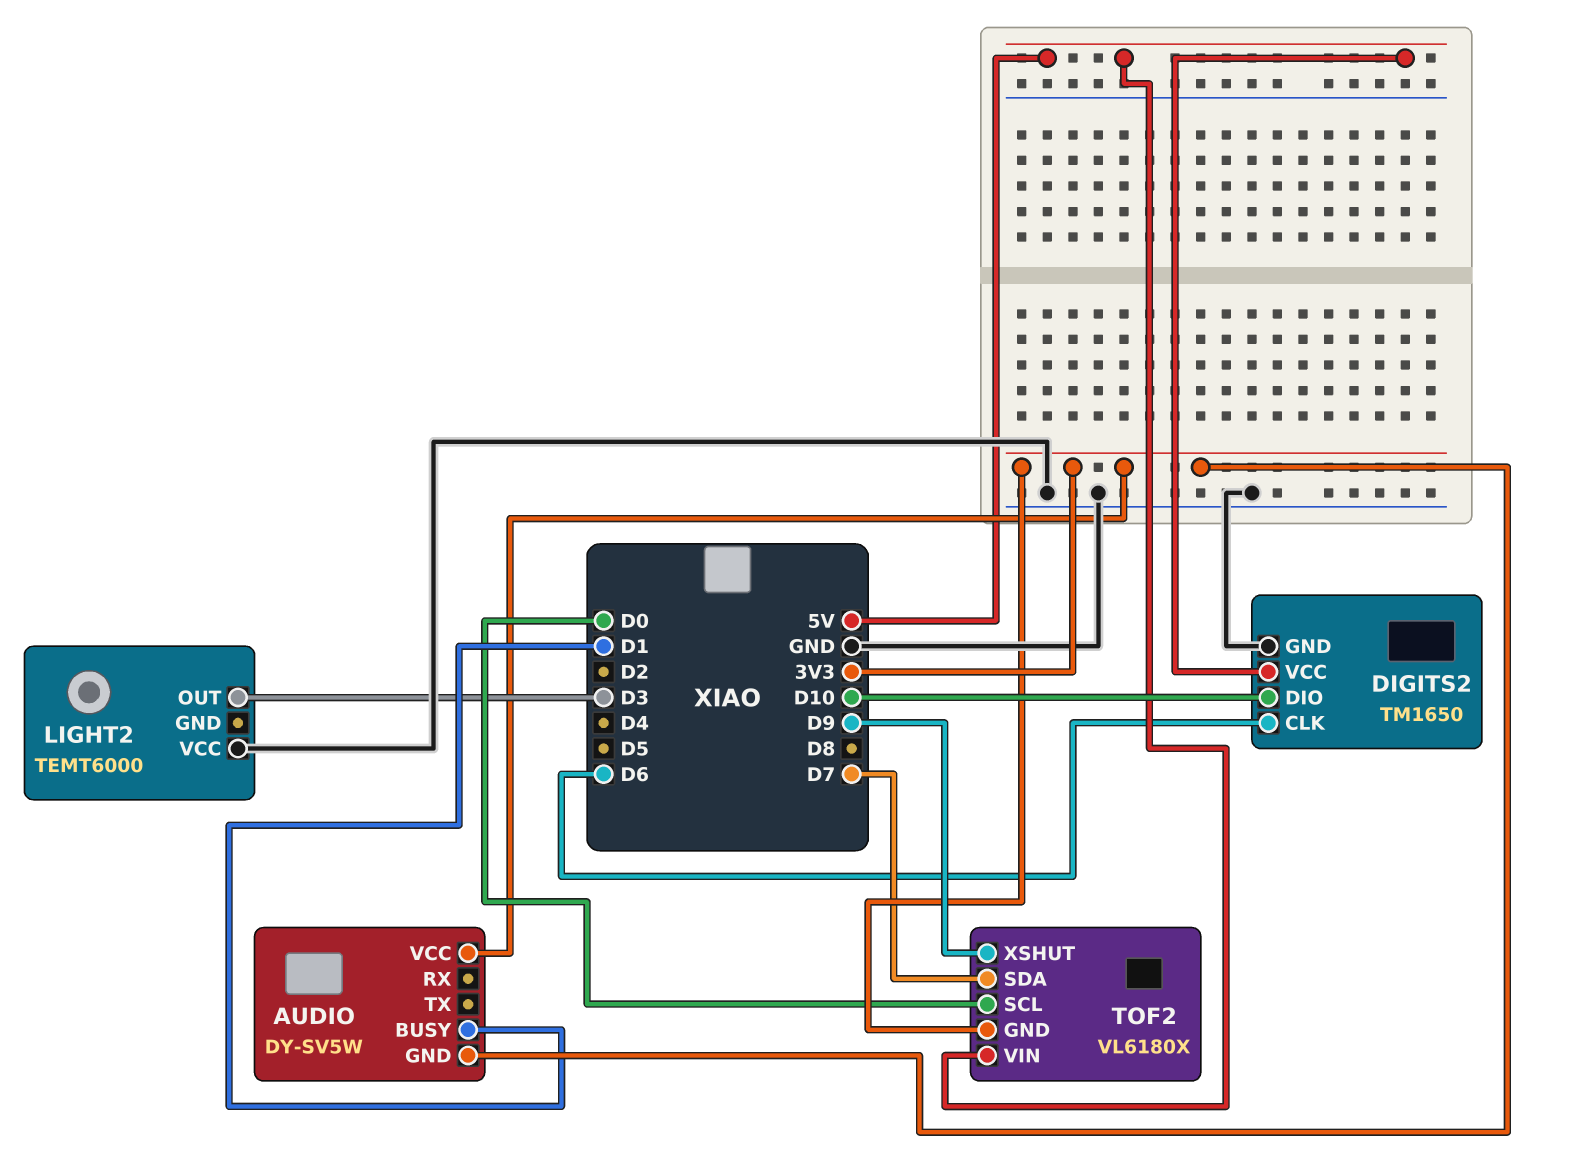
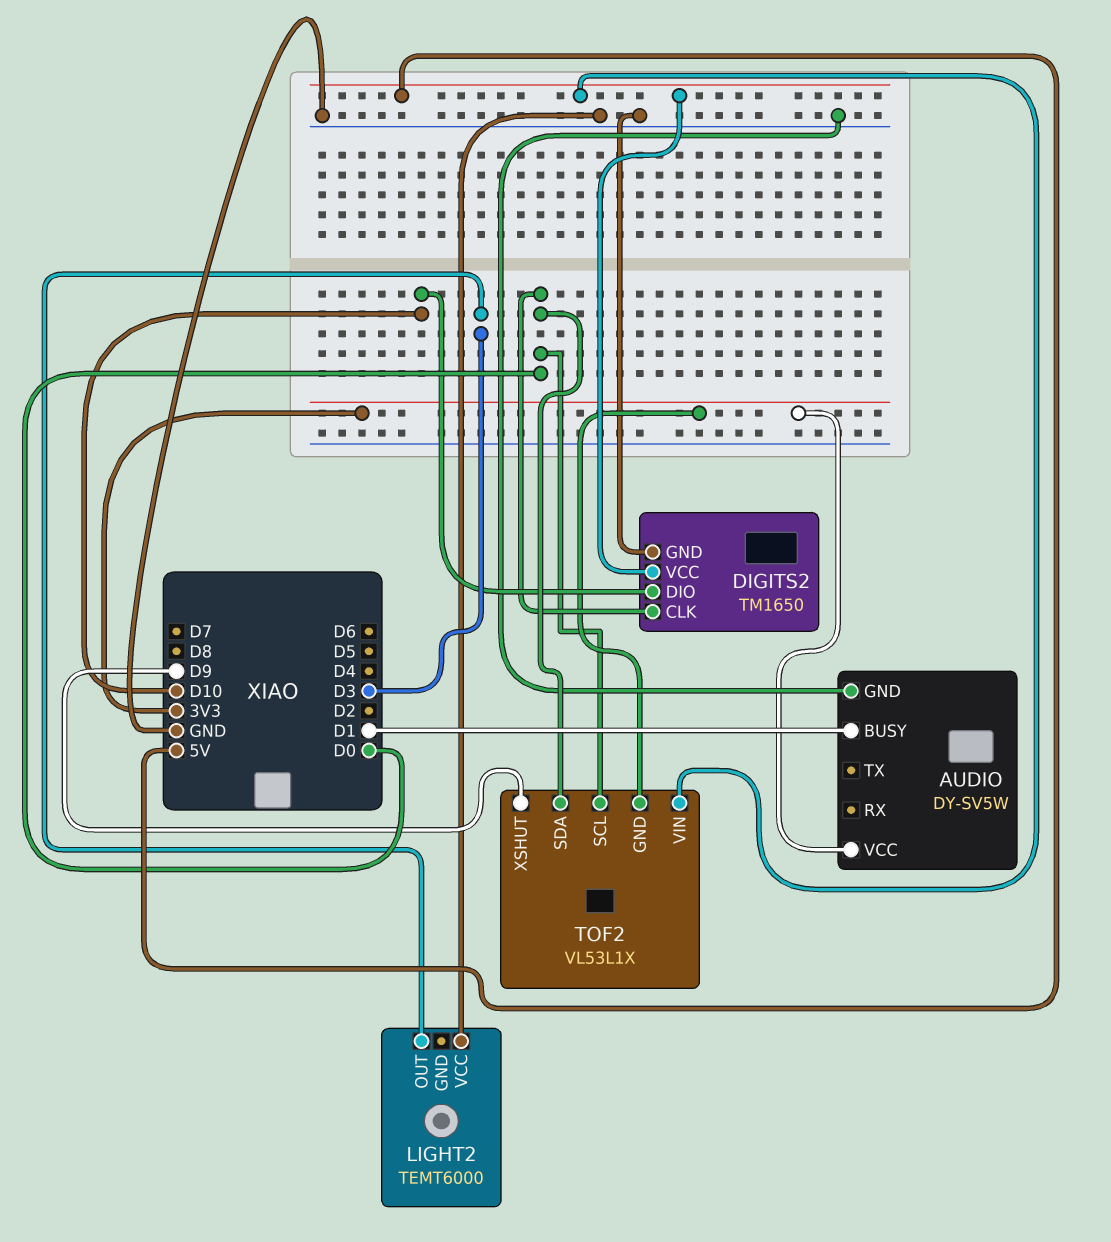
AUDIO pin GND: 3V3 -> GND
DIGITS2 pin CLK: D6 -> D0
TOF2: VL6180X -> VL53L1X
TOF2 pin SDA: D7 -> D0

